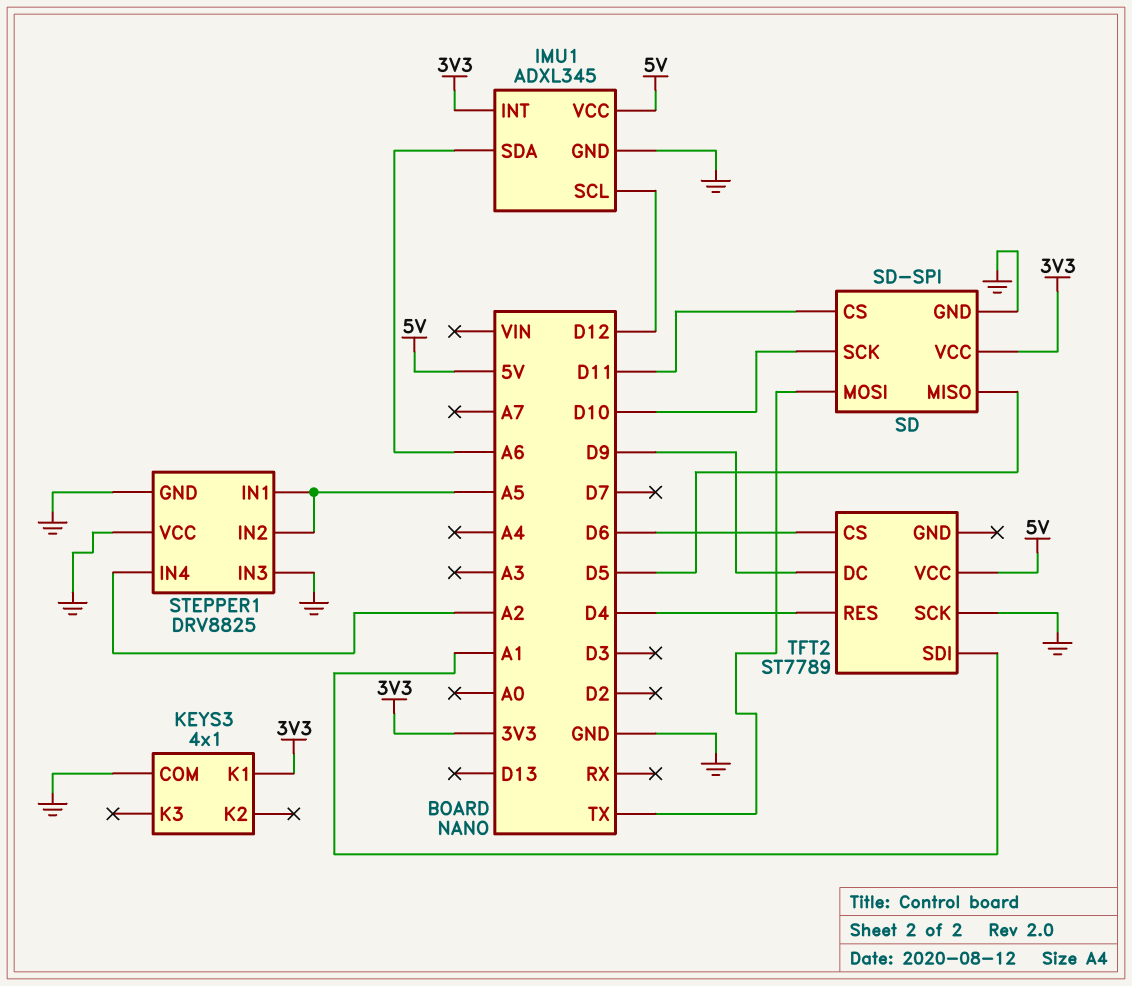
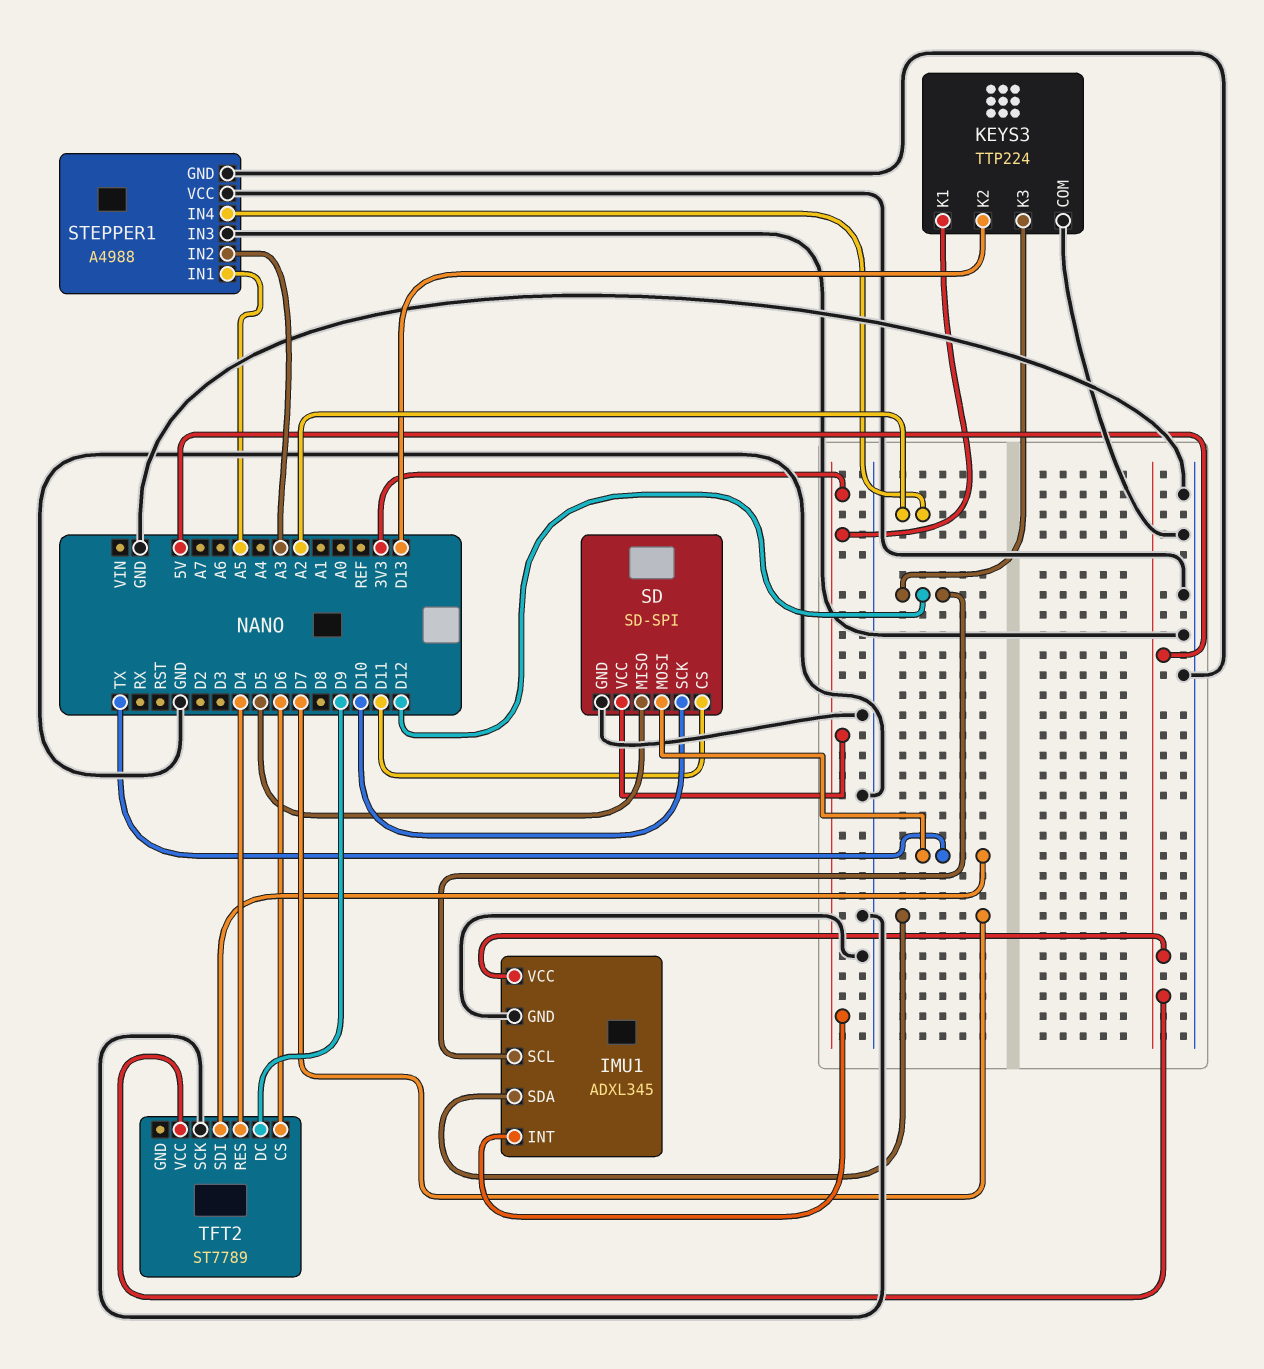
IMU1 pin SDA: A6 -> D7
KEYS3: 4x1 -> TTP224
KEYS3 pin K2: none -> D13
KEYS3 pin K3: none -> D12
STEPPER1: DRV8825 -> A4988
STEPPER1 pin IN2: A5 -> A3
TFT2 pin SDI: A1 -> TX

